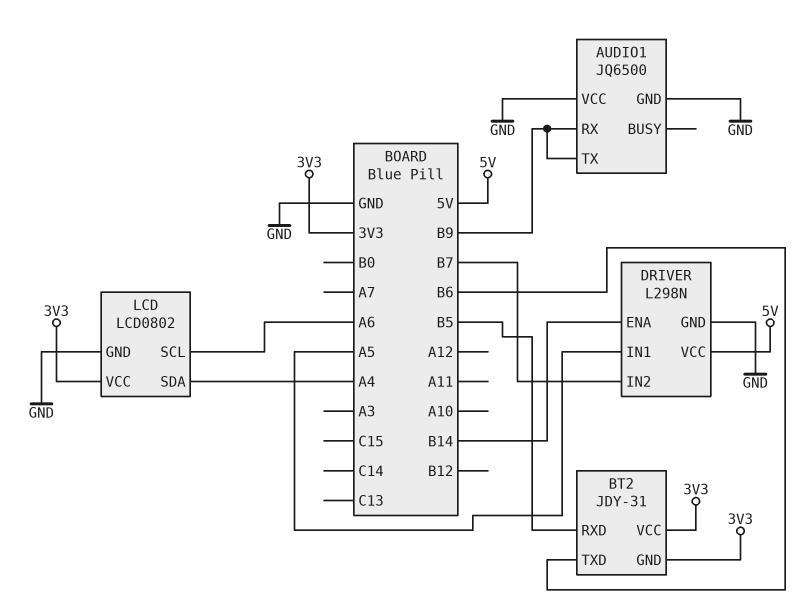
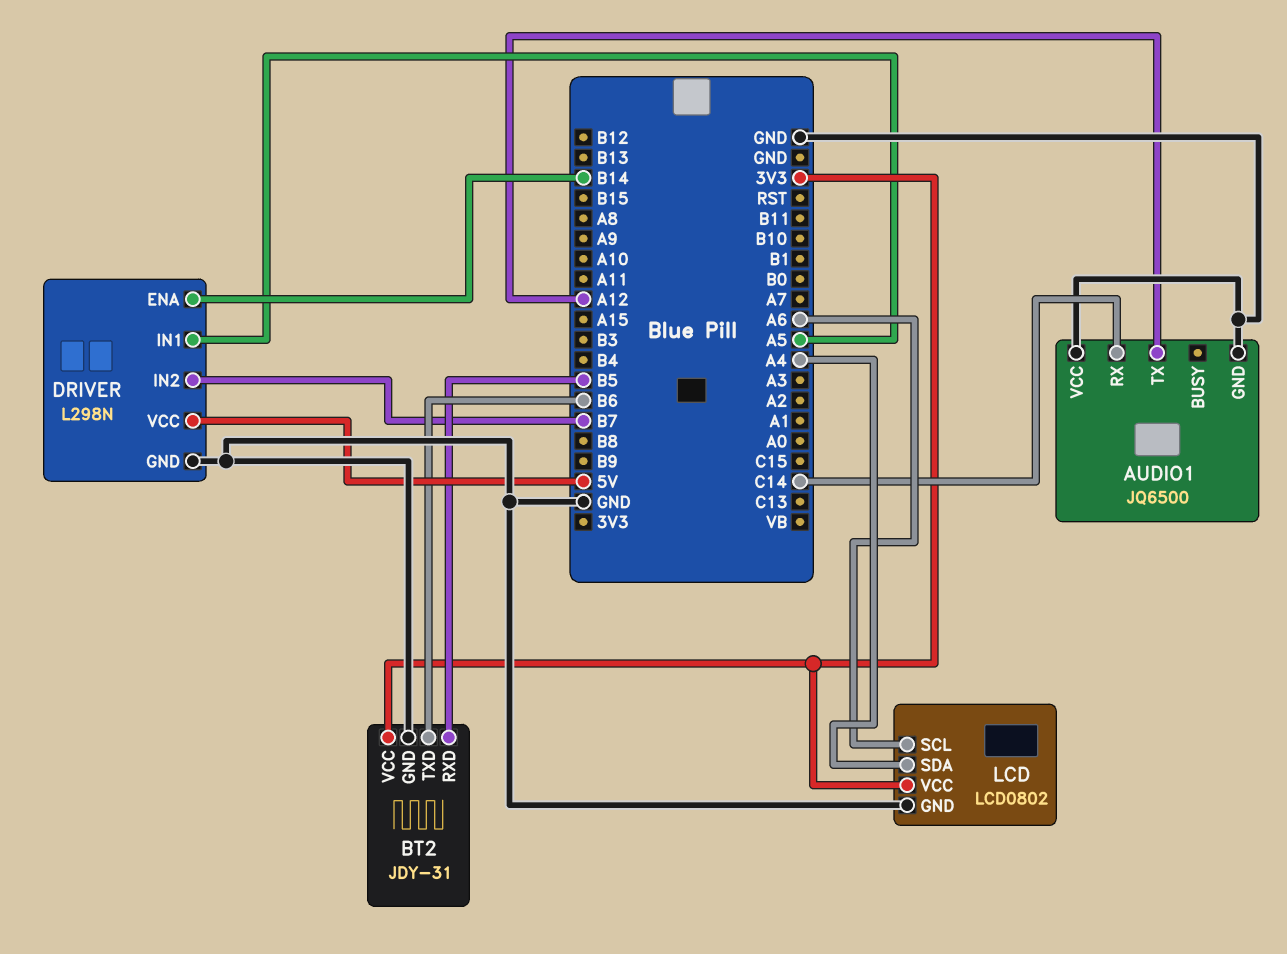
AUDIO1 pin RX: B9 -> C14
AUDIO1 pin TX: B9 -> A12
BT2 pin GND: 3V3 -> GND

